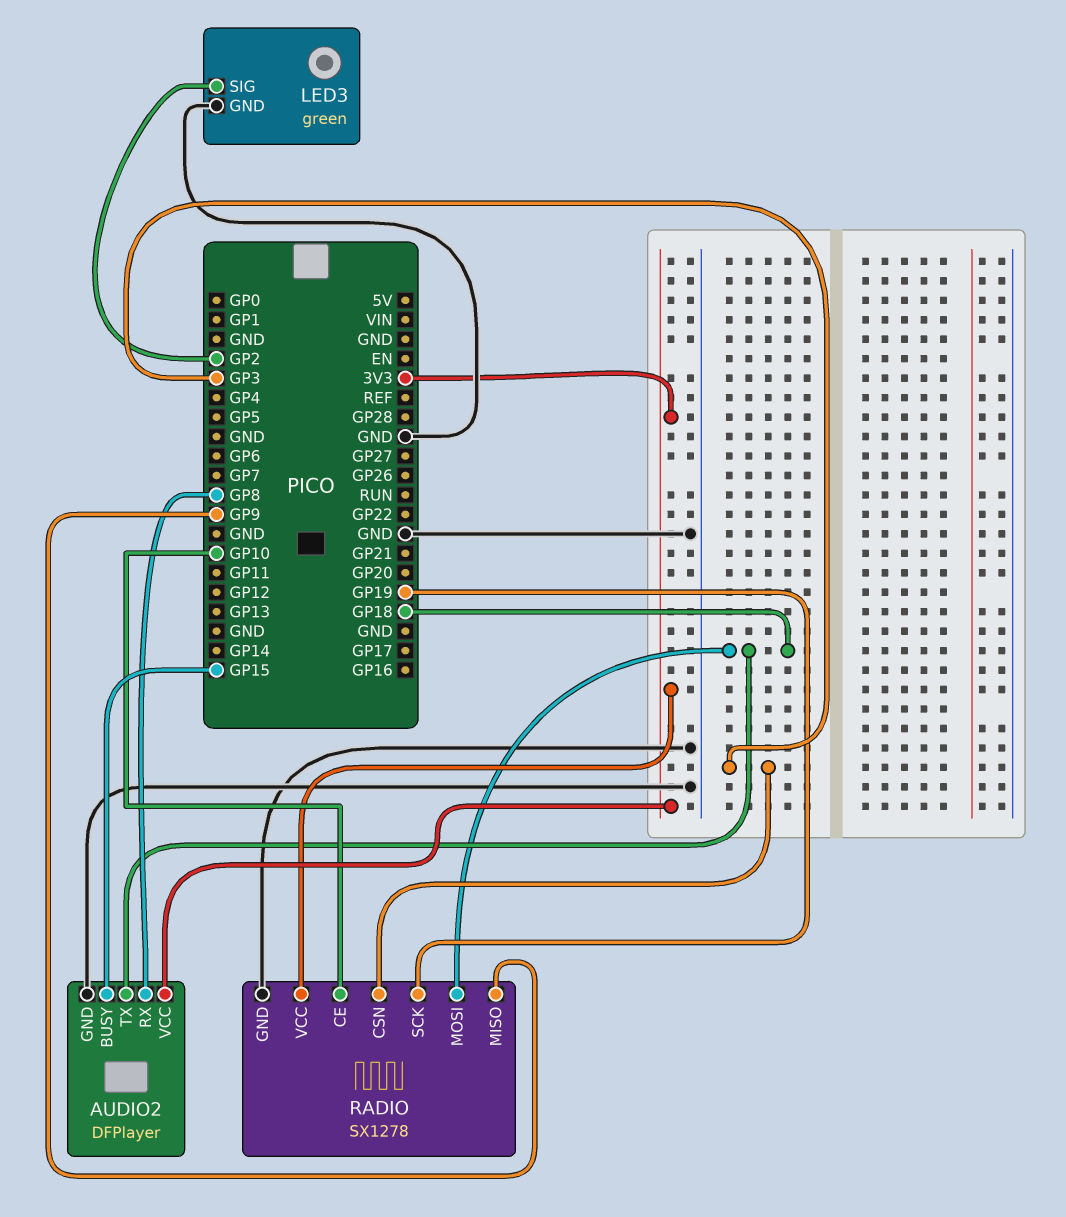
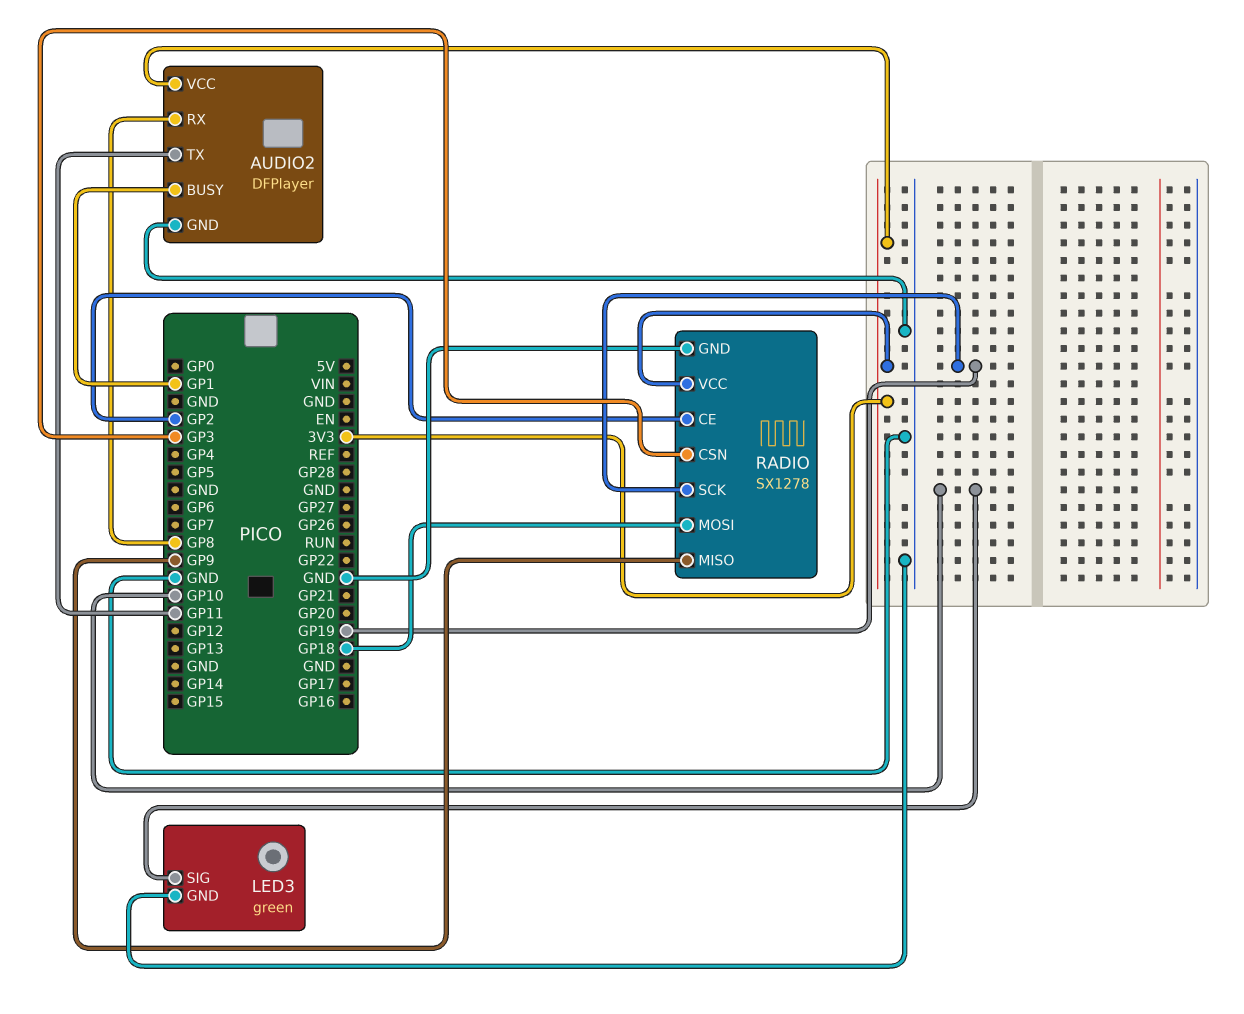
AUDIO2 pin BUSY: GP15 -> GP1
AUDIO2 pin TX: GP18 -> GP11
LED3 pin SIG: GP2 -> GP10
RADIO pin CE: GP10 -> GP2

